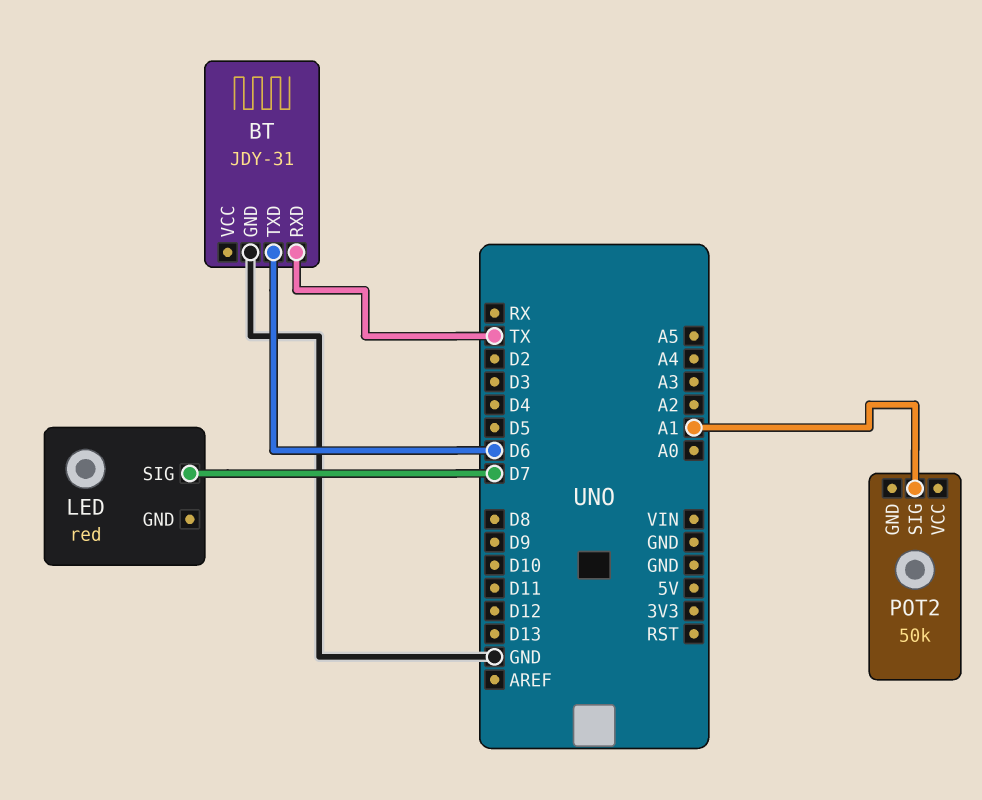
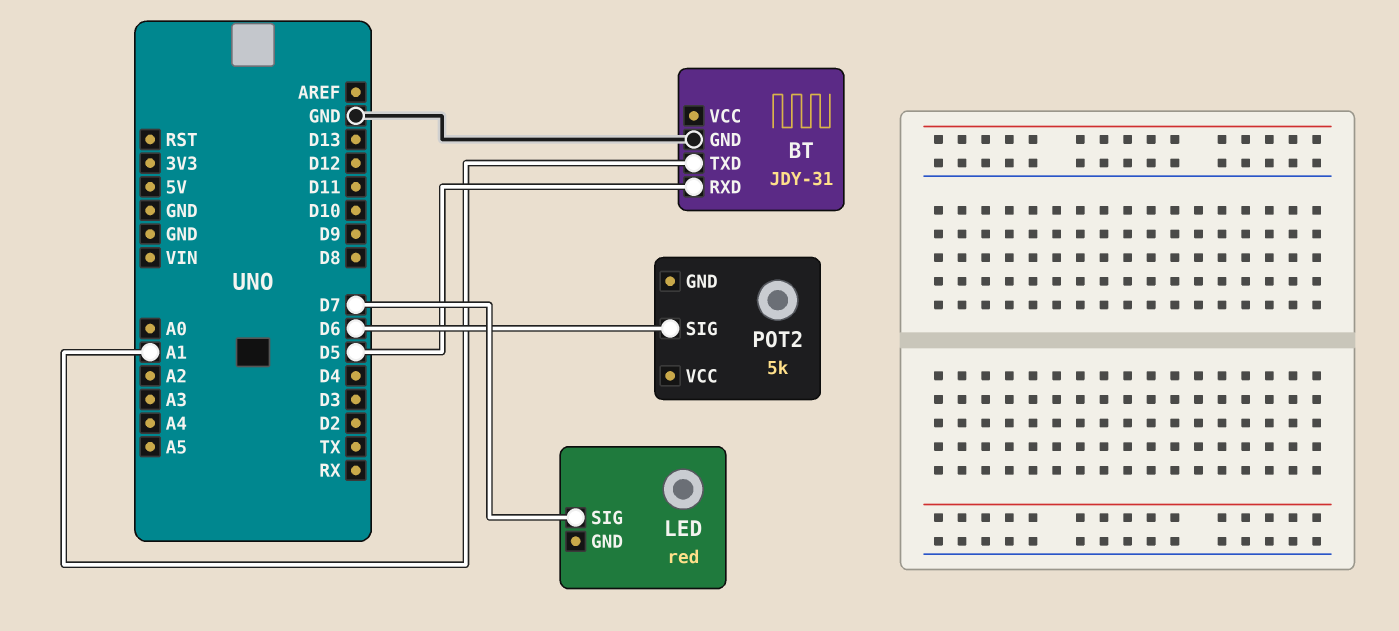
BT pin RXD: TX -> D5
BT pin TXD: D6 -> A1
POT2: 50k -> 5k
POT2 pin SIG: A1 -> D6

